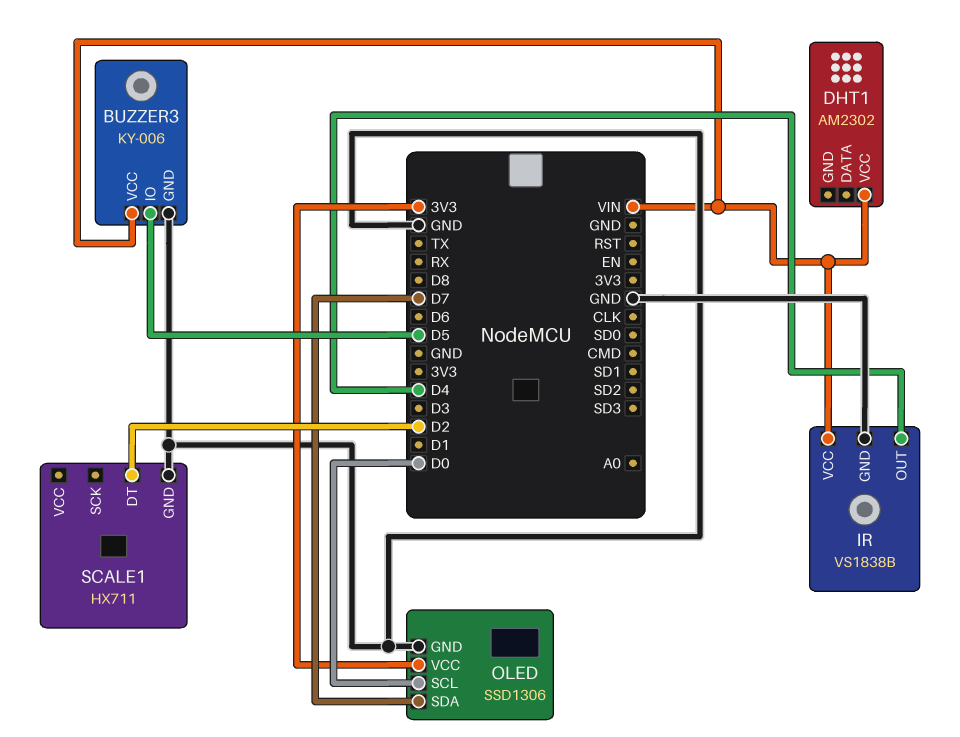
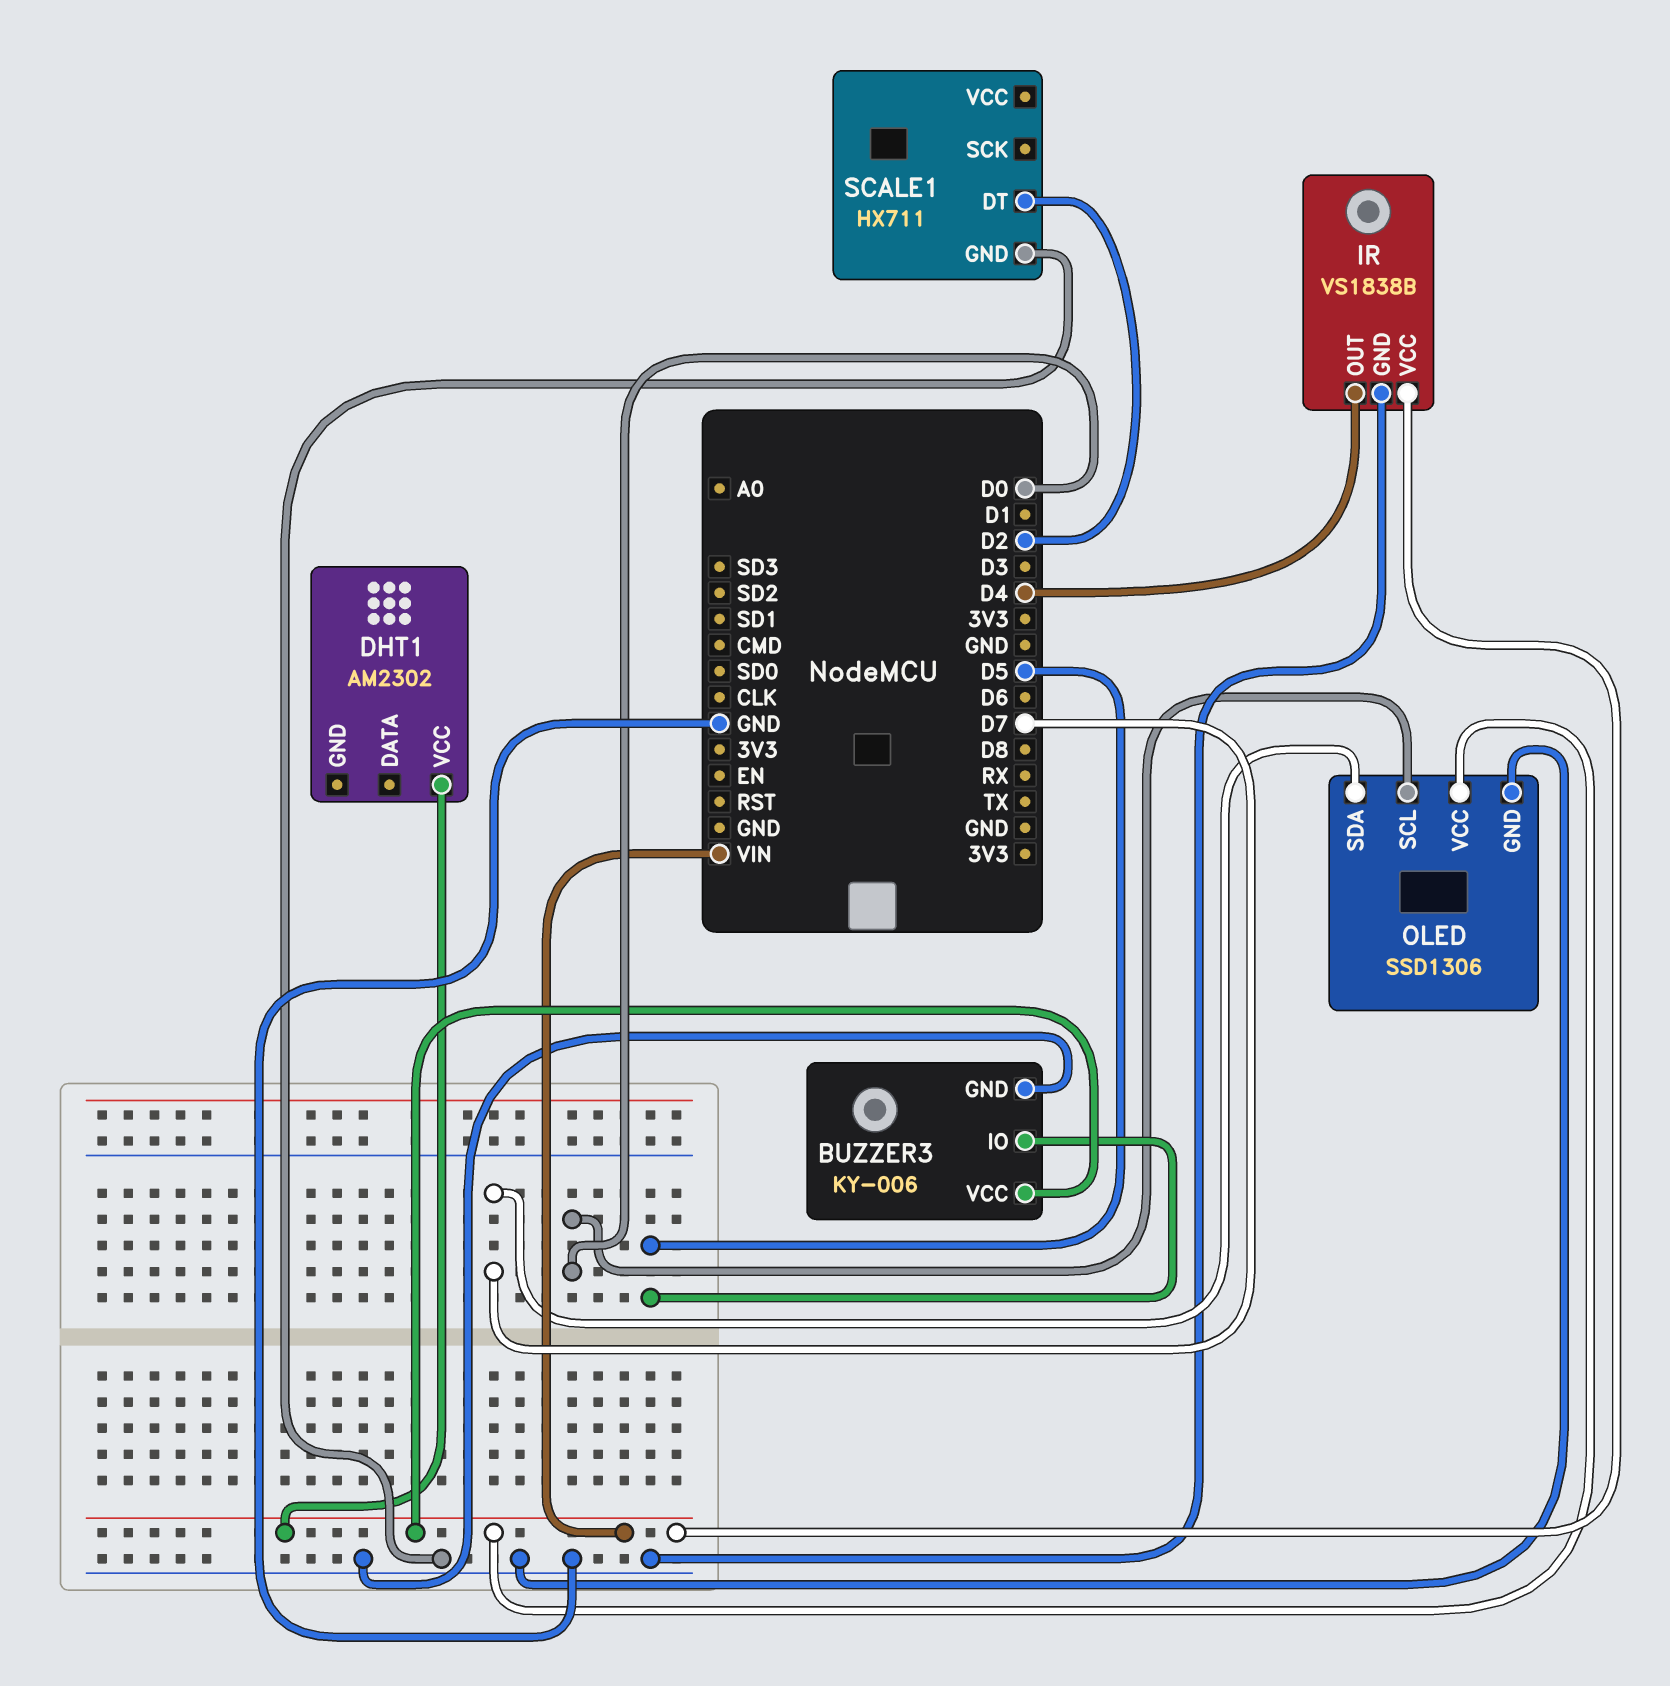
OLED pin VCC: 3V3 -> VIN

